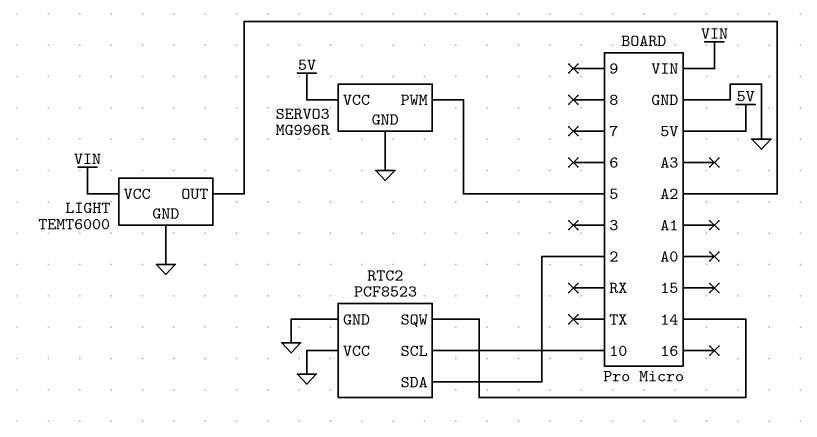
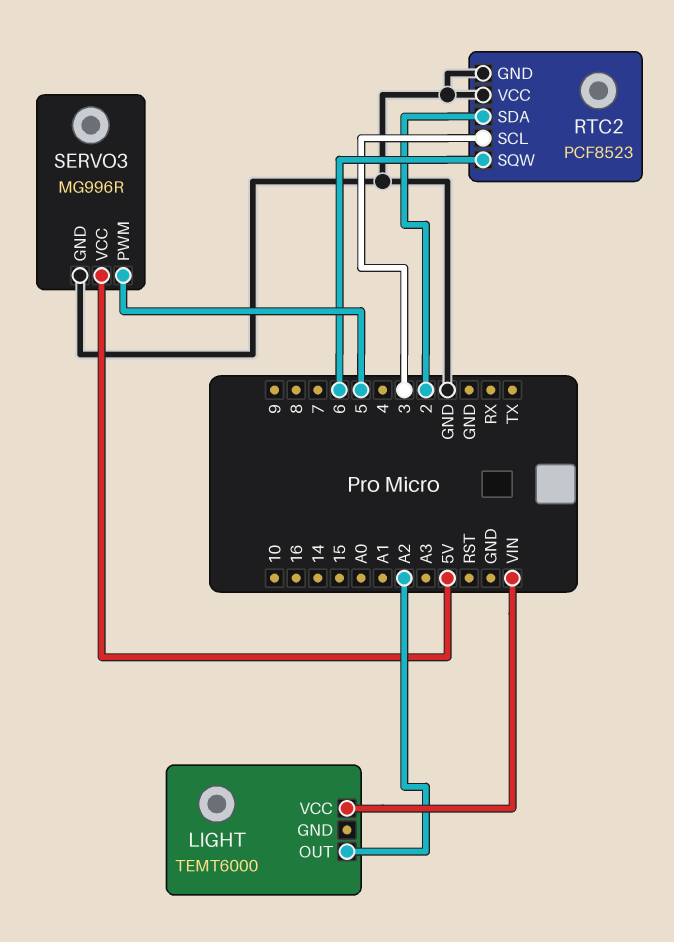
LIGHT pin GND: GND -> none
RTC2 pin SCL: 10 -> 3
RTC2 pin SQW: 14 -> 6

